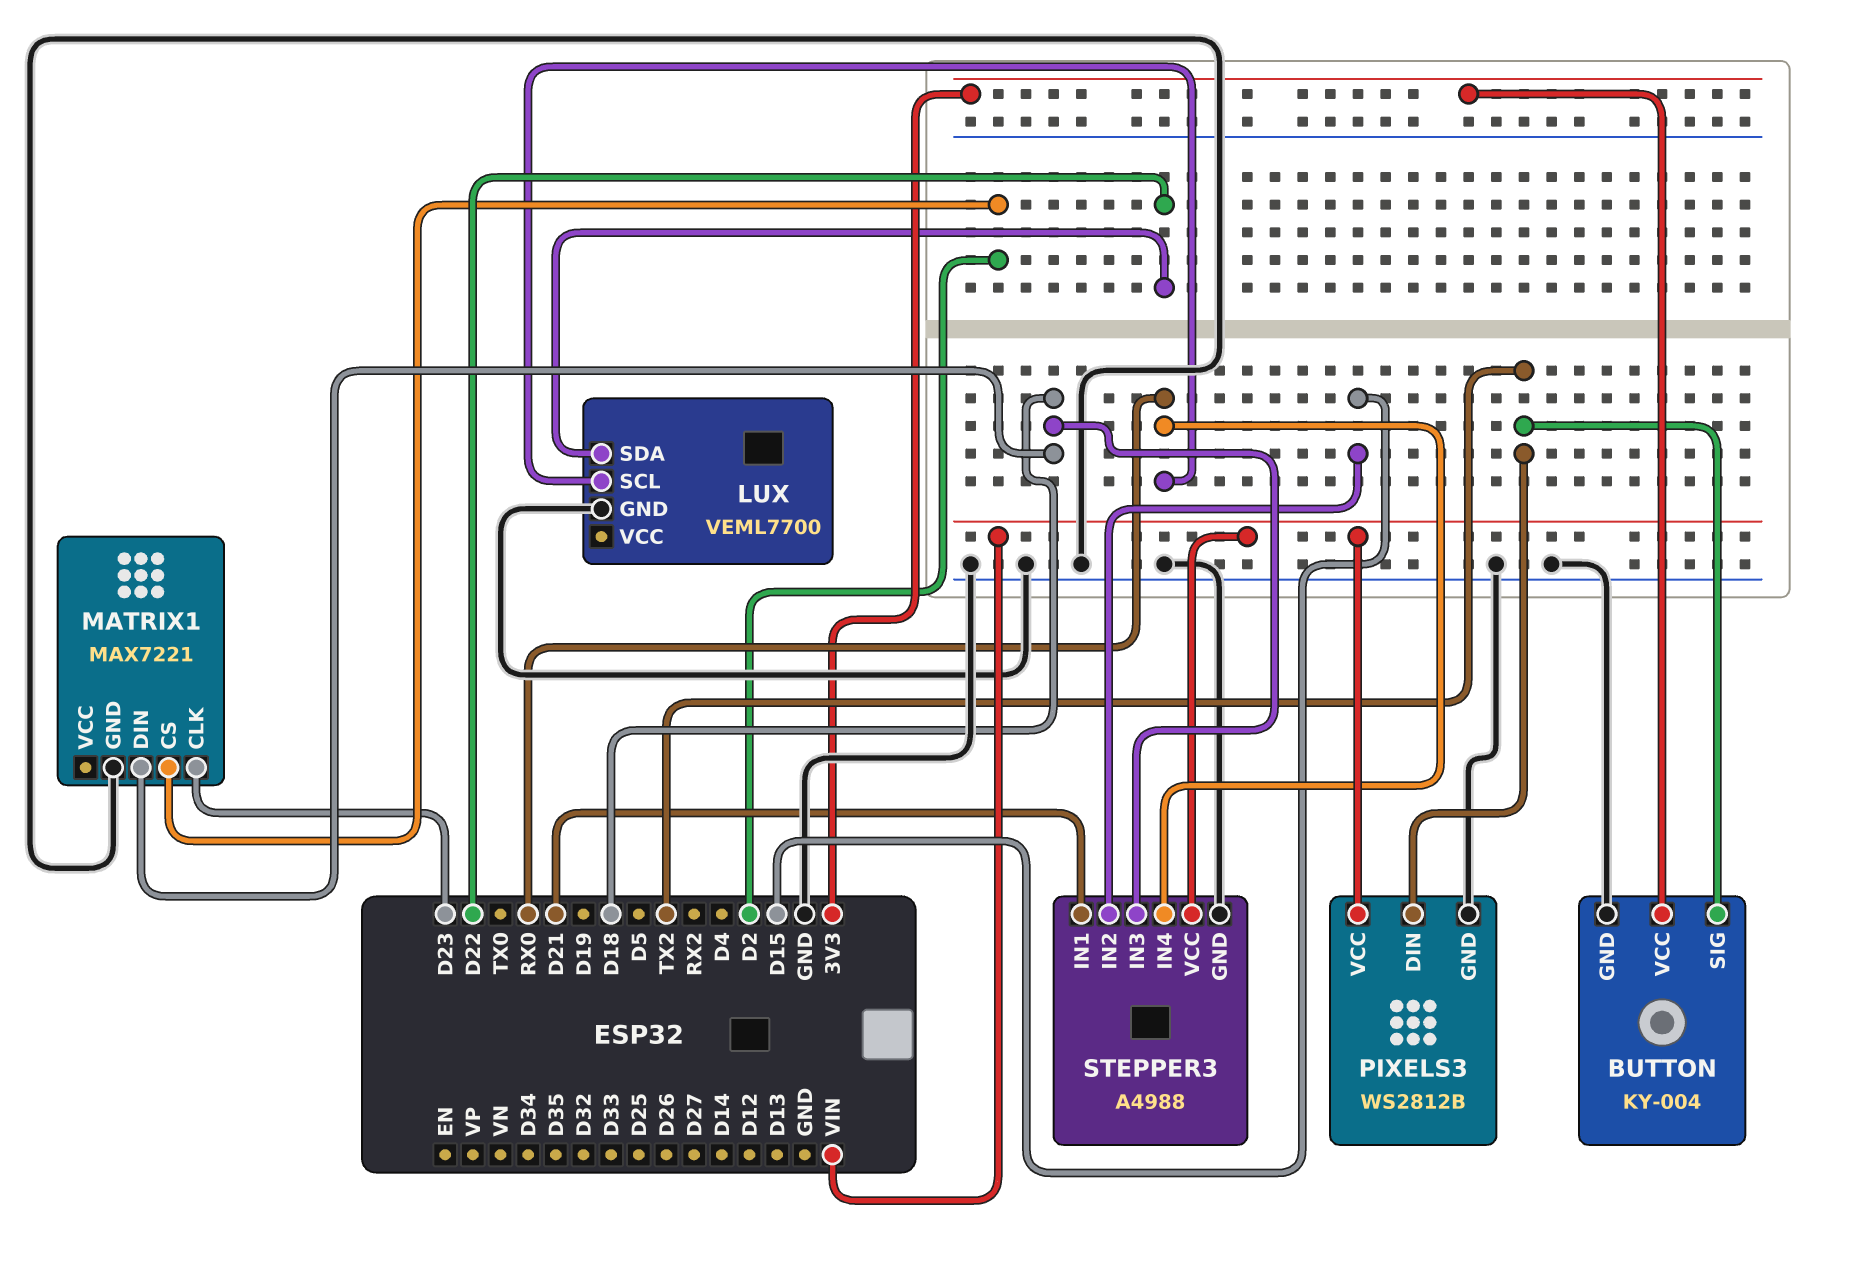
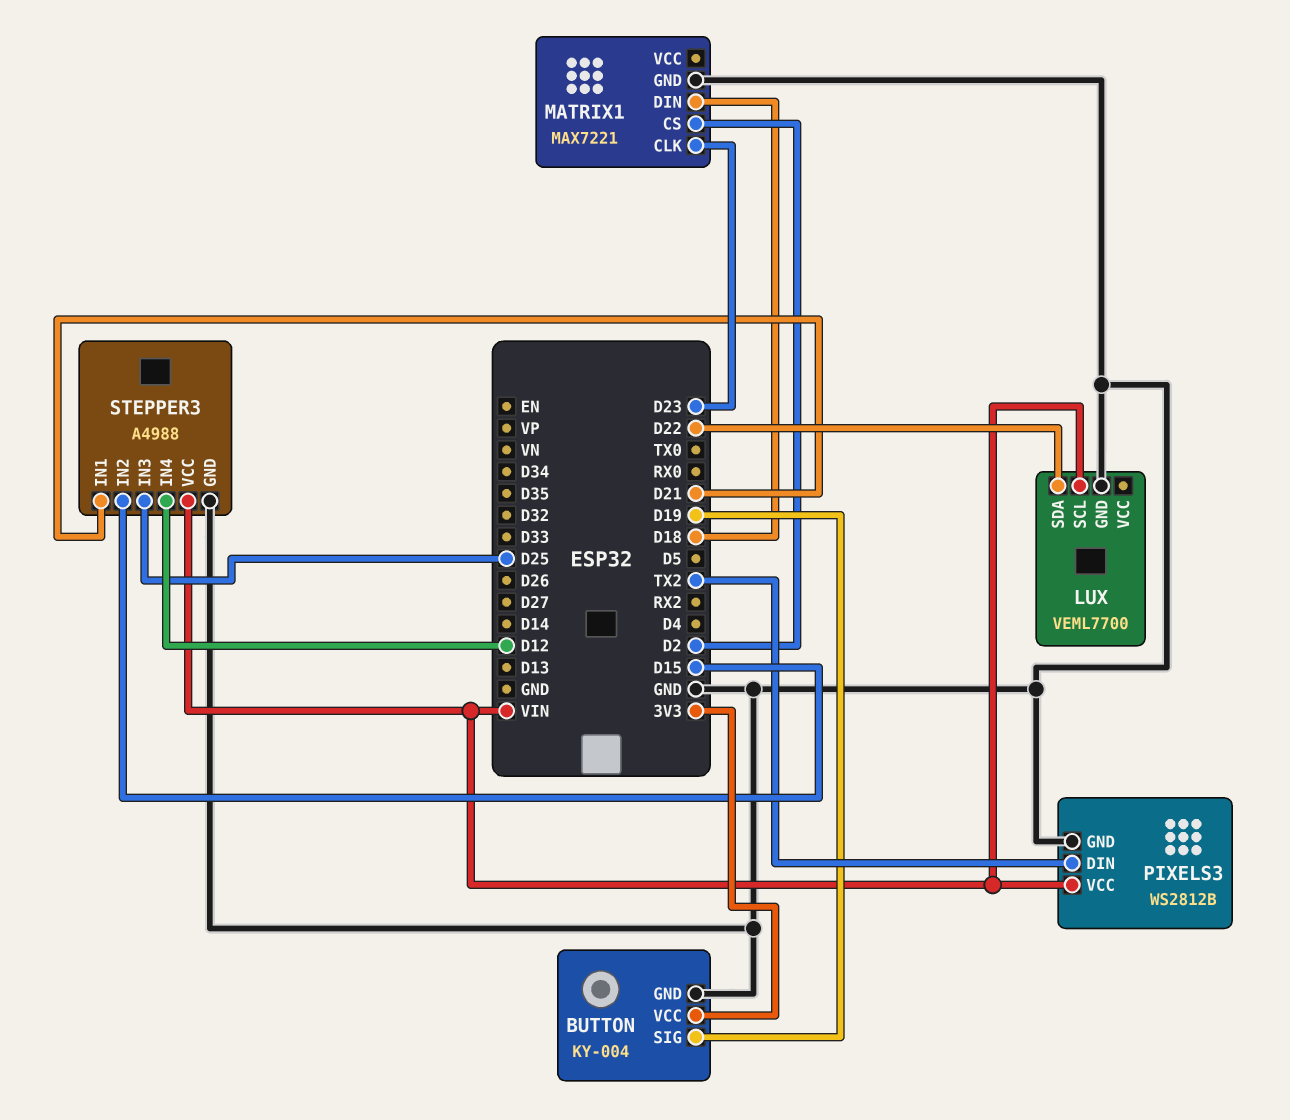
BUTTON pin SIG: TX2 -> D19
LUX pin SCL: RX0 -> VIN
STEPPER3 pin IN3: D18 -> D25
STEPPER3 pin IN4: RX0 -> D12

